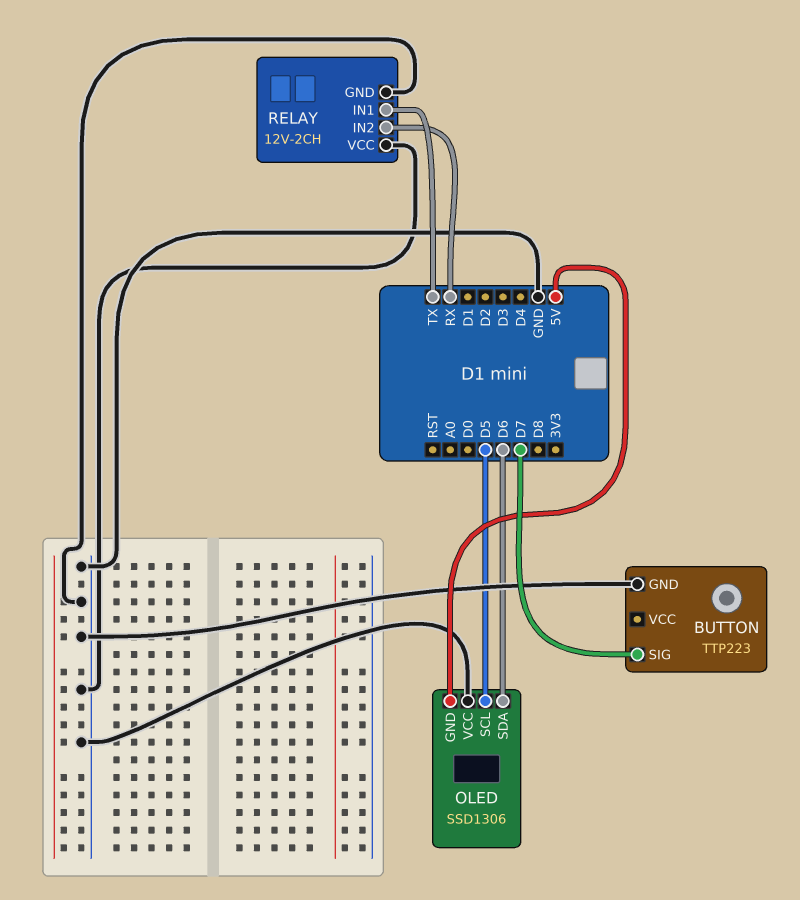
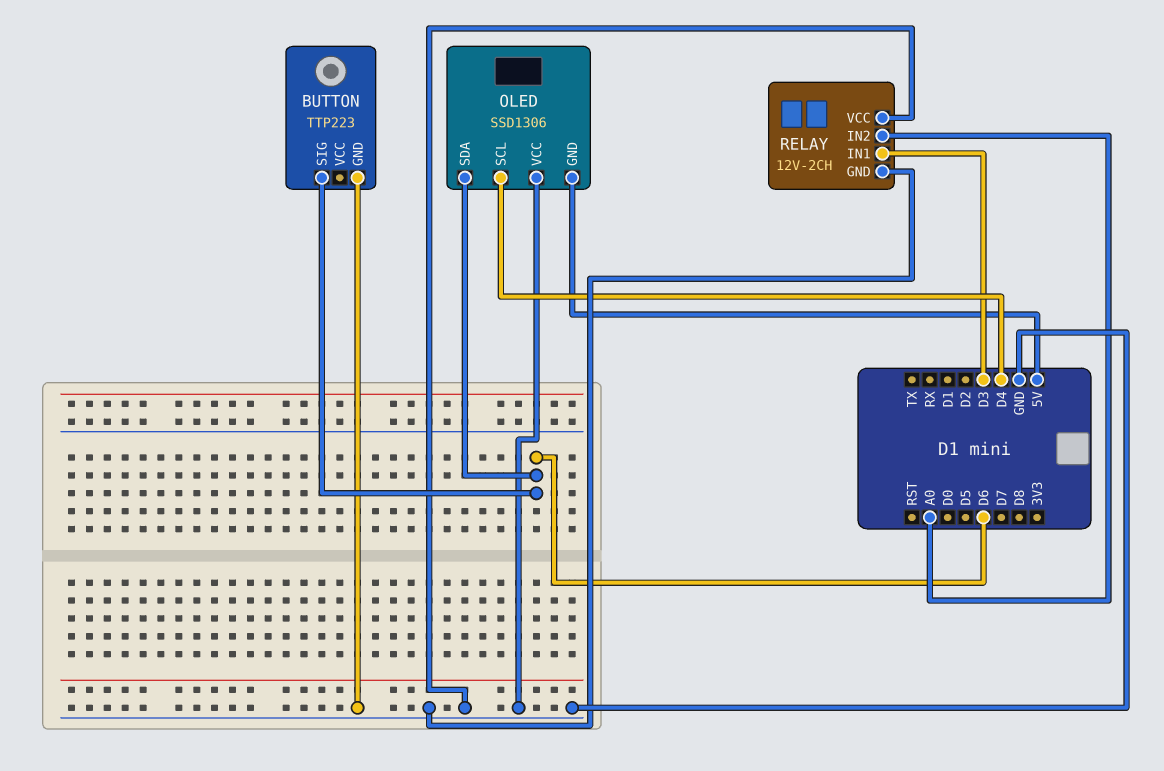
BUTTON pin SIG: D7 -> D6
OLED pin SCL: D5 -> D4
RELAY pin IN1: TX -> D3
RELAY pin IN2: RX -> A0

